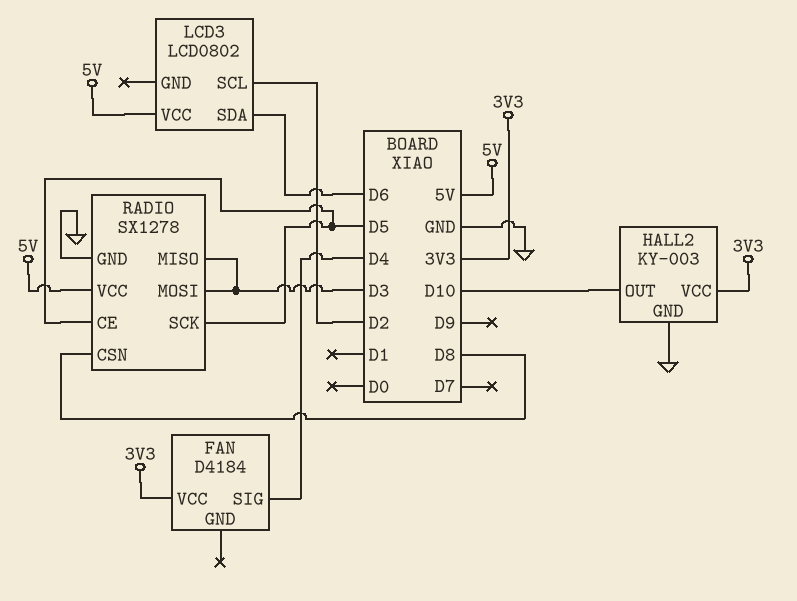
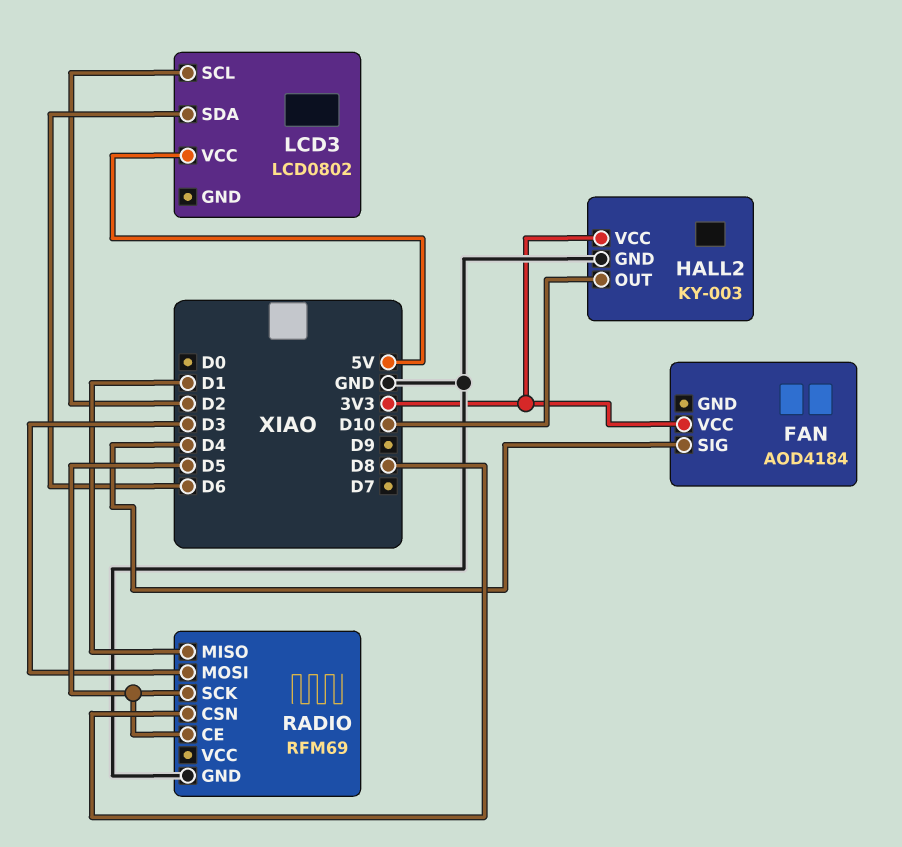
FAN: D4184 -> AOD4184
RADIO: SX1278 -> RFM69
RADIO pin MISO: D3 -> D1
RADIO pin VCC: 5V -> none

